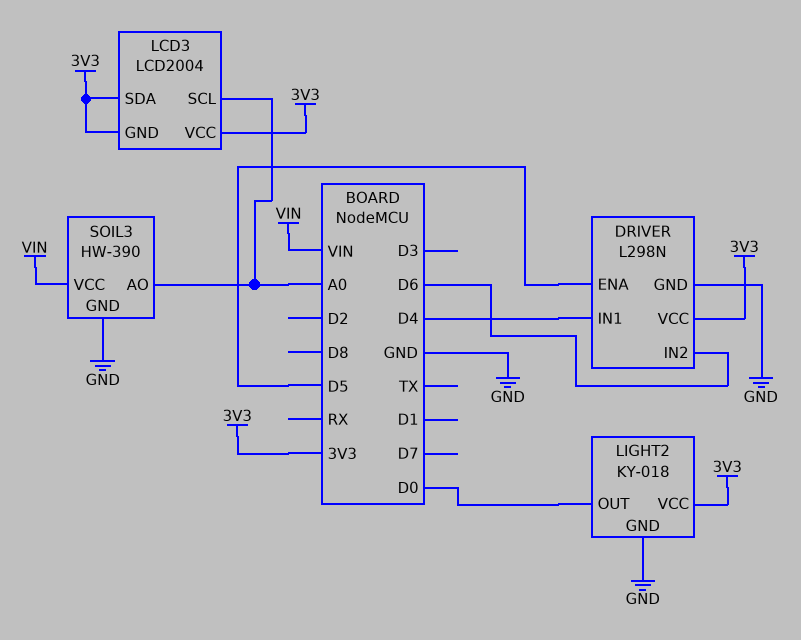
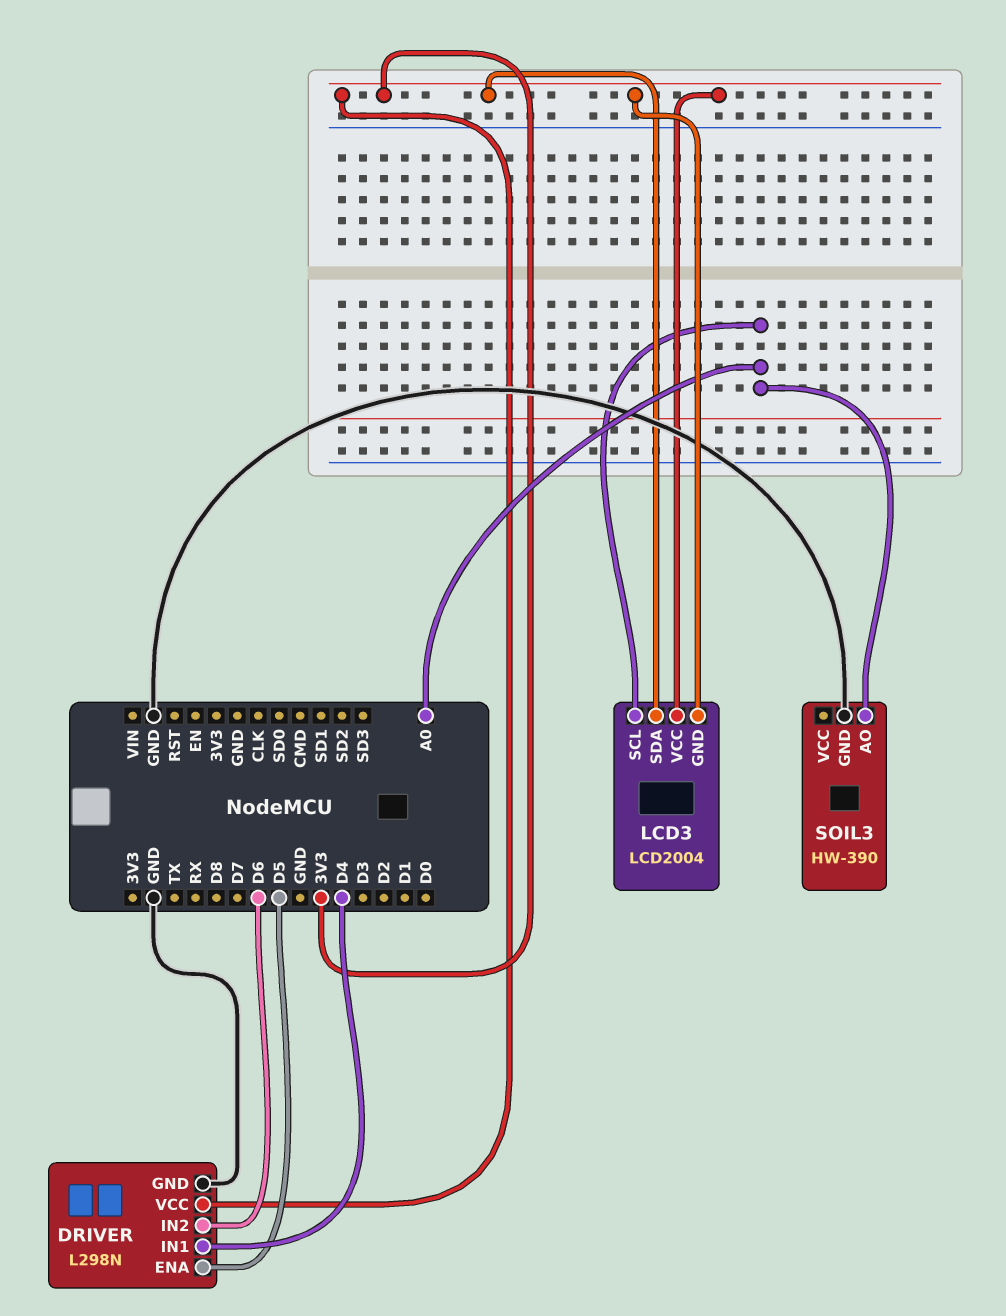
LIGHT2: KY-018 -> none
LIGHT2 pin GND: GND -> none
LIGHT2 pin OUT: D0 -> none
LIGHT2 pin VCC: 3V3 -> none
SOIL3 pin VCC: VIN -> none

